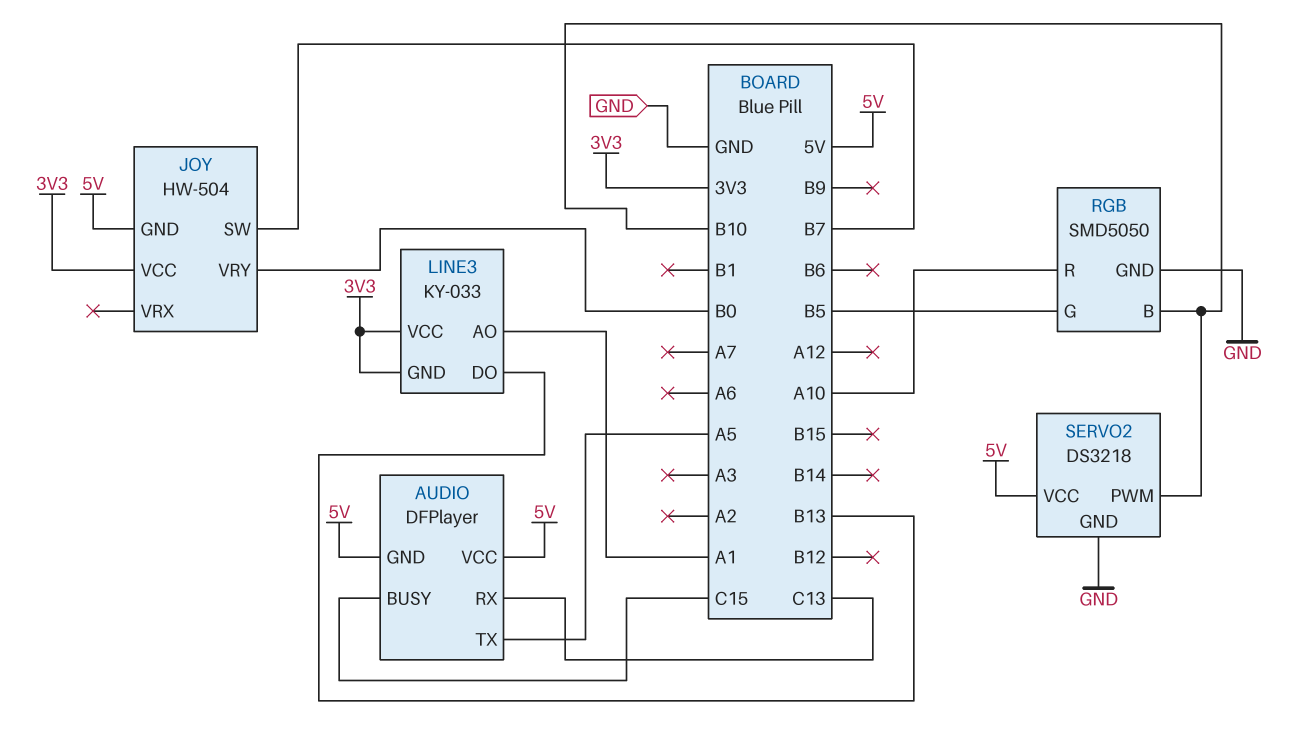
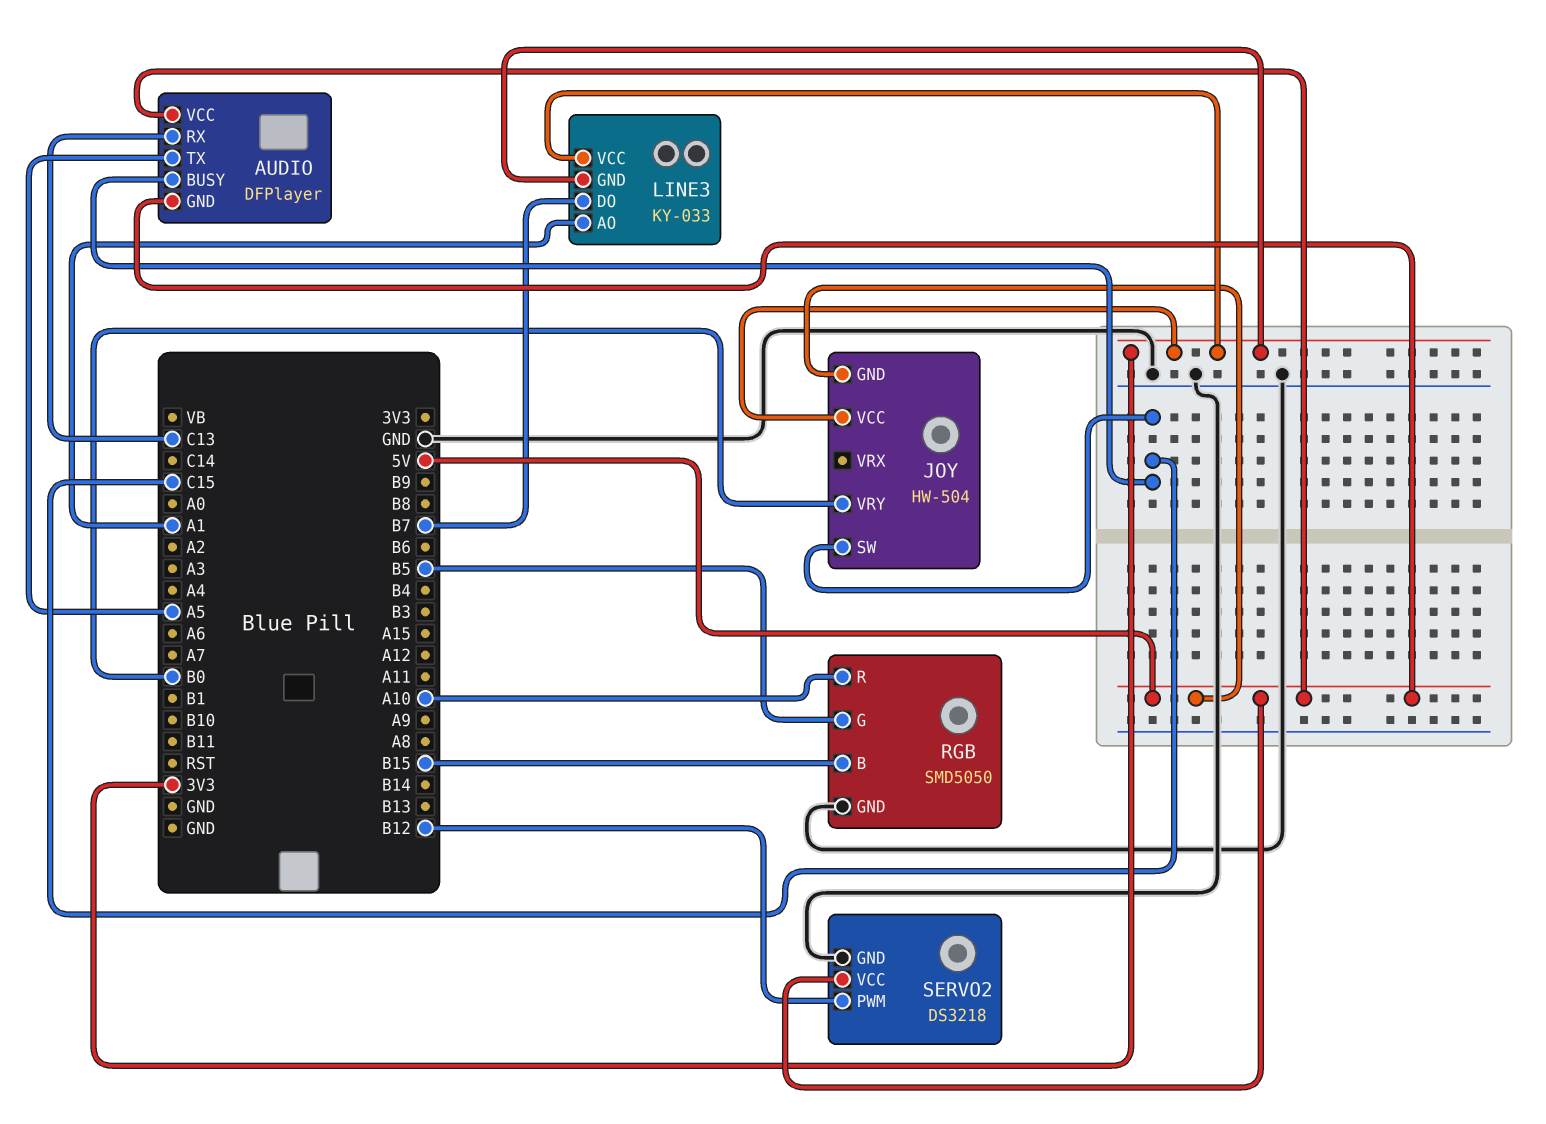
JOY pin SW: B7 -> C15
LINE3 pin DO: B13 -> B7
RGB pin B: B10 -> B15
SERVO2 pin PWM: B10 -> B12

